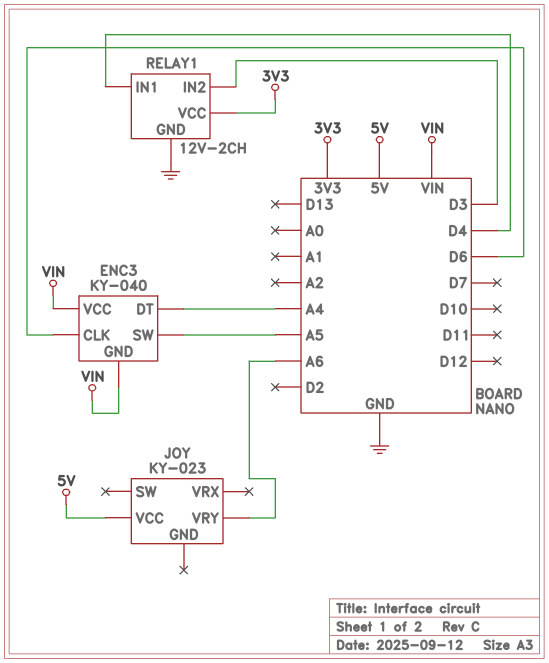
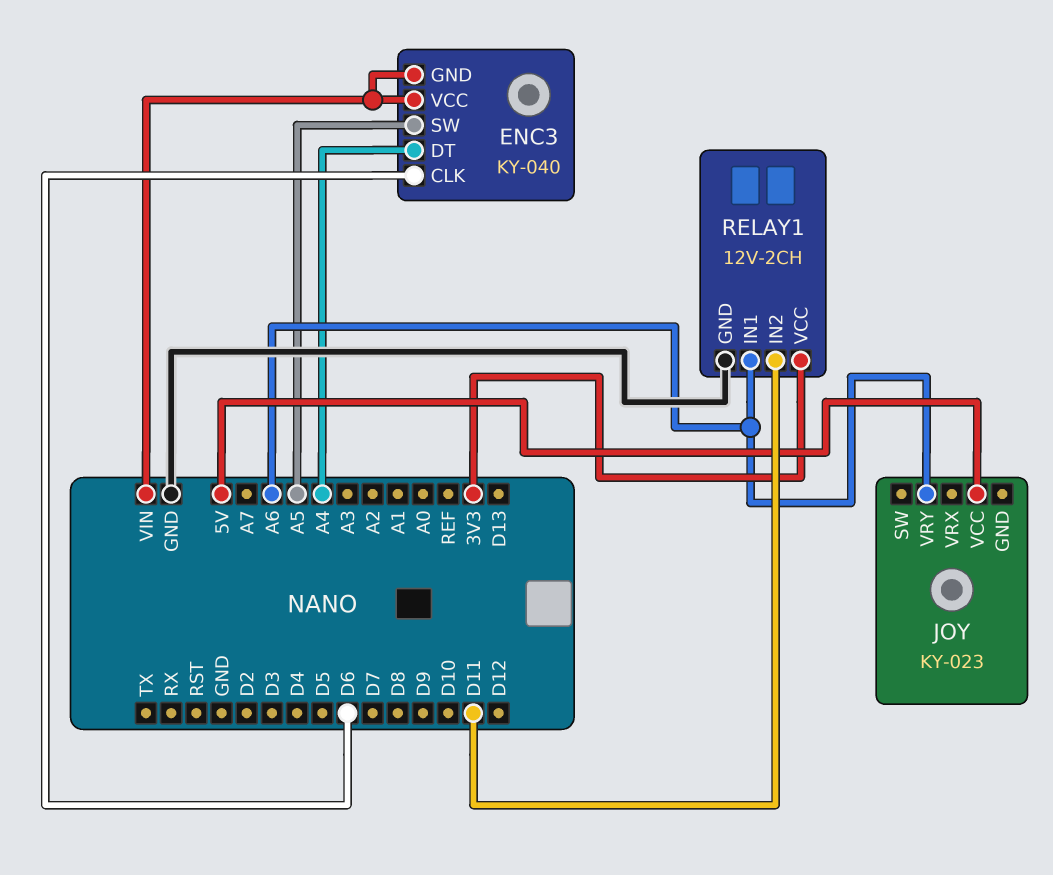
RELAY1 pin IN1: D4 -> A6
RELAY1 pin IN2: D3 -> D11

